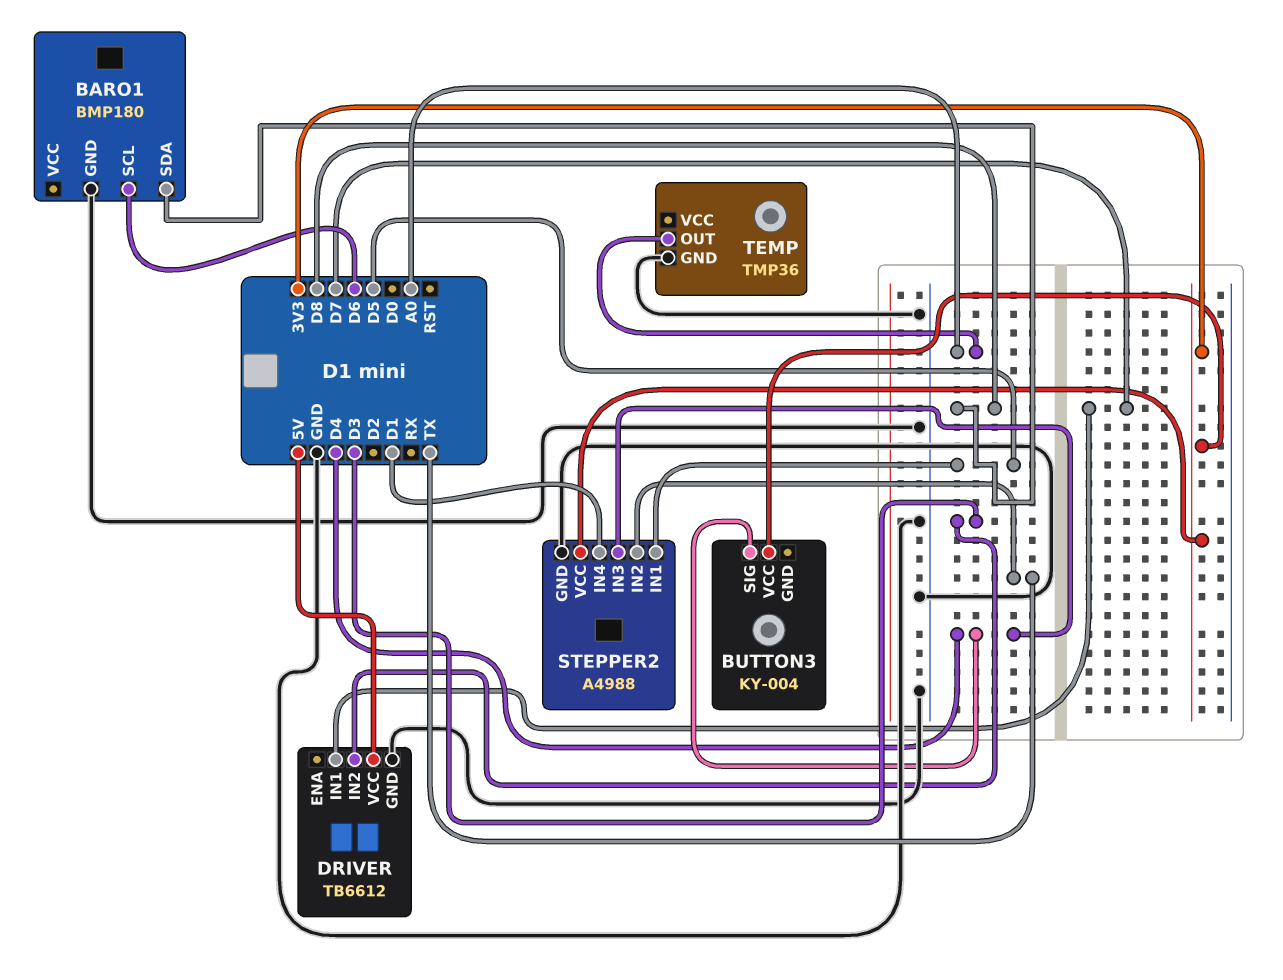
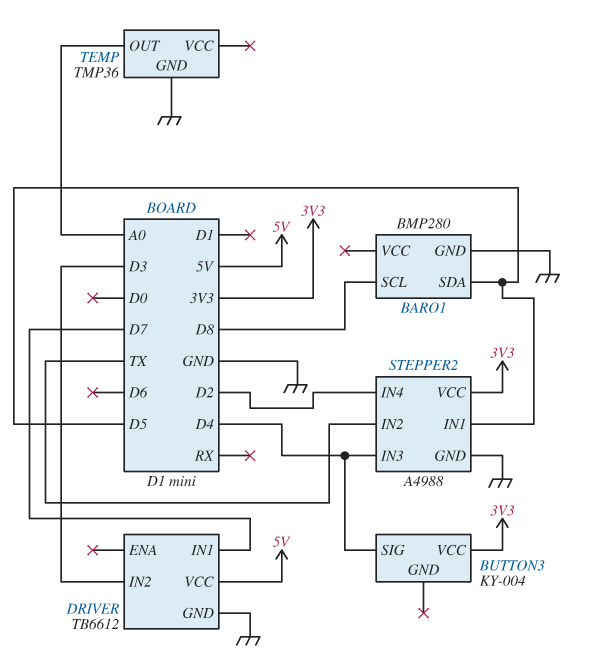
BARO1: BMP180 -> BMP280
BARO1 pin SCL: D6 -> D8
BARO1 pin SDA: D8 -> D5
STEPPER2 pin IN4: D1 -> D2

